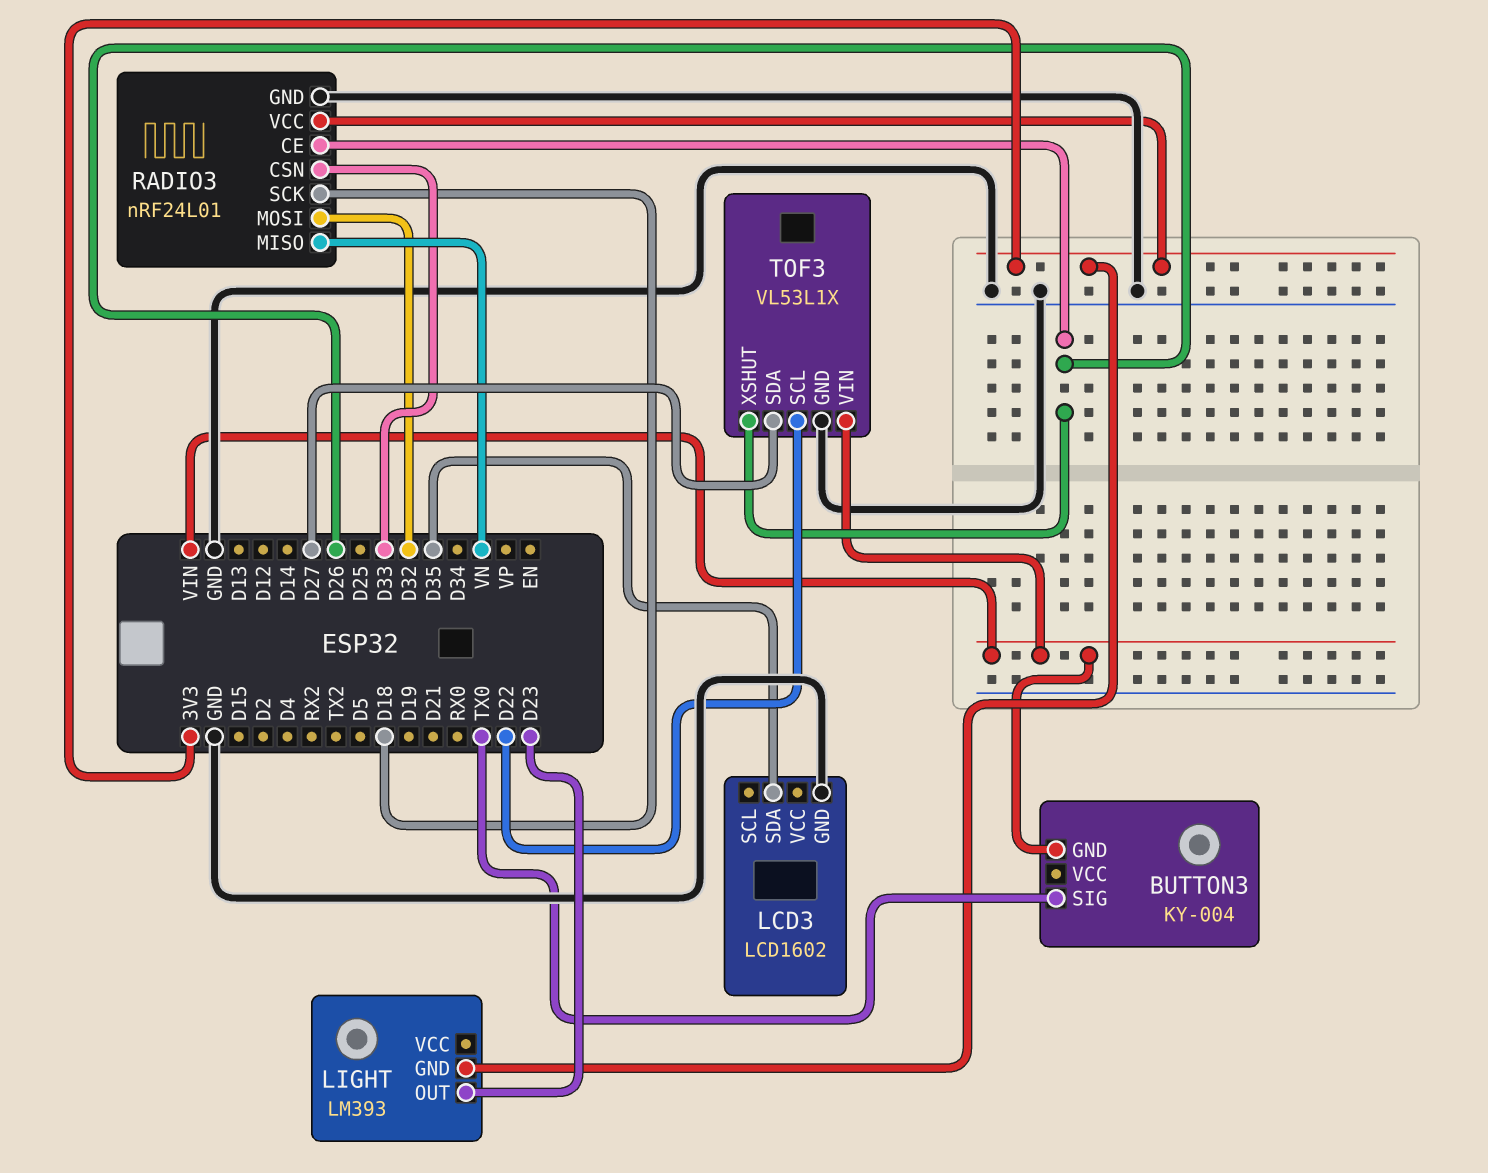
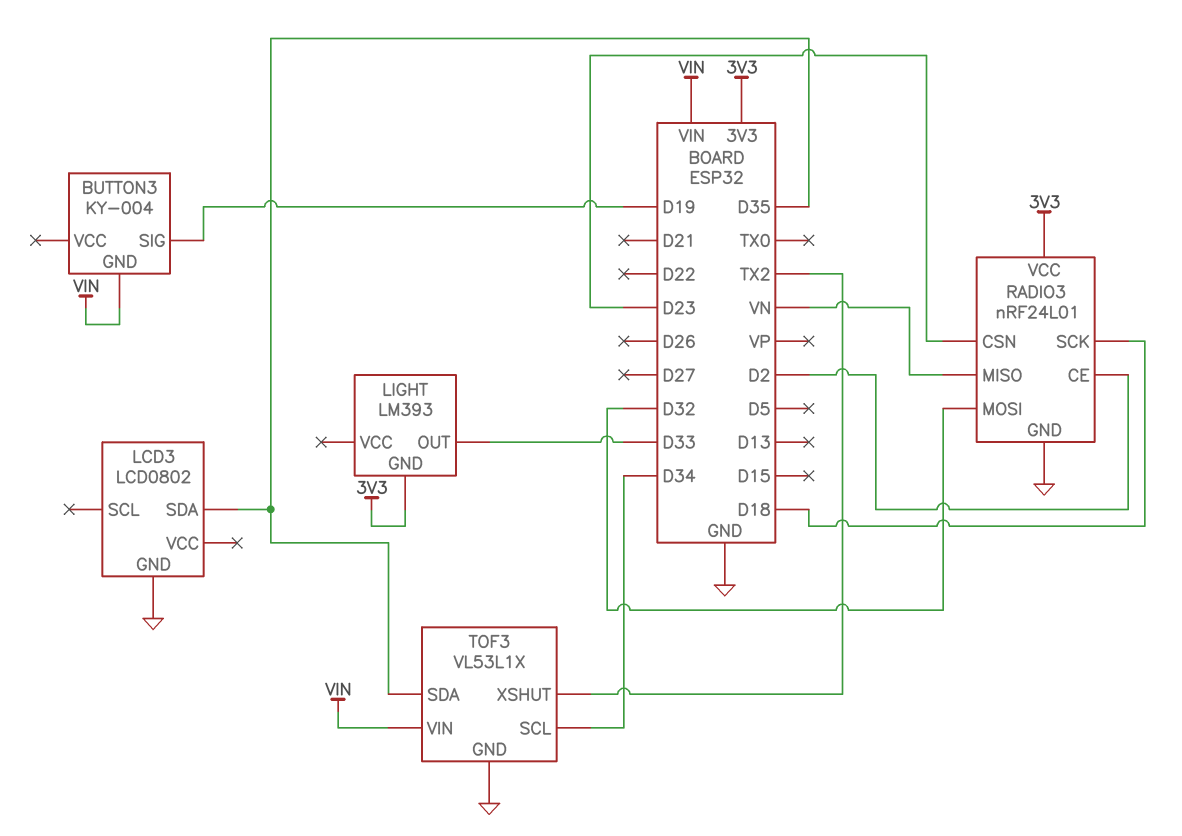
BUTTON3 pin SIG: TX0 -> D19
LCD3: LCD1602 -> LCD0802
LIGHT pin OUT: D23 -> D33
RADIO3 pin CE: D26 -> D2
RADIO3 pin CSN: D33 -> D23
TOF3 pin SCL: D22 -> D34
TOF3 pin SDA: D27 -> D35
TOF3 pin XSHUT: D26 -> TX2

